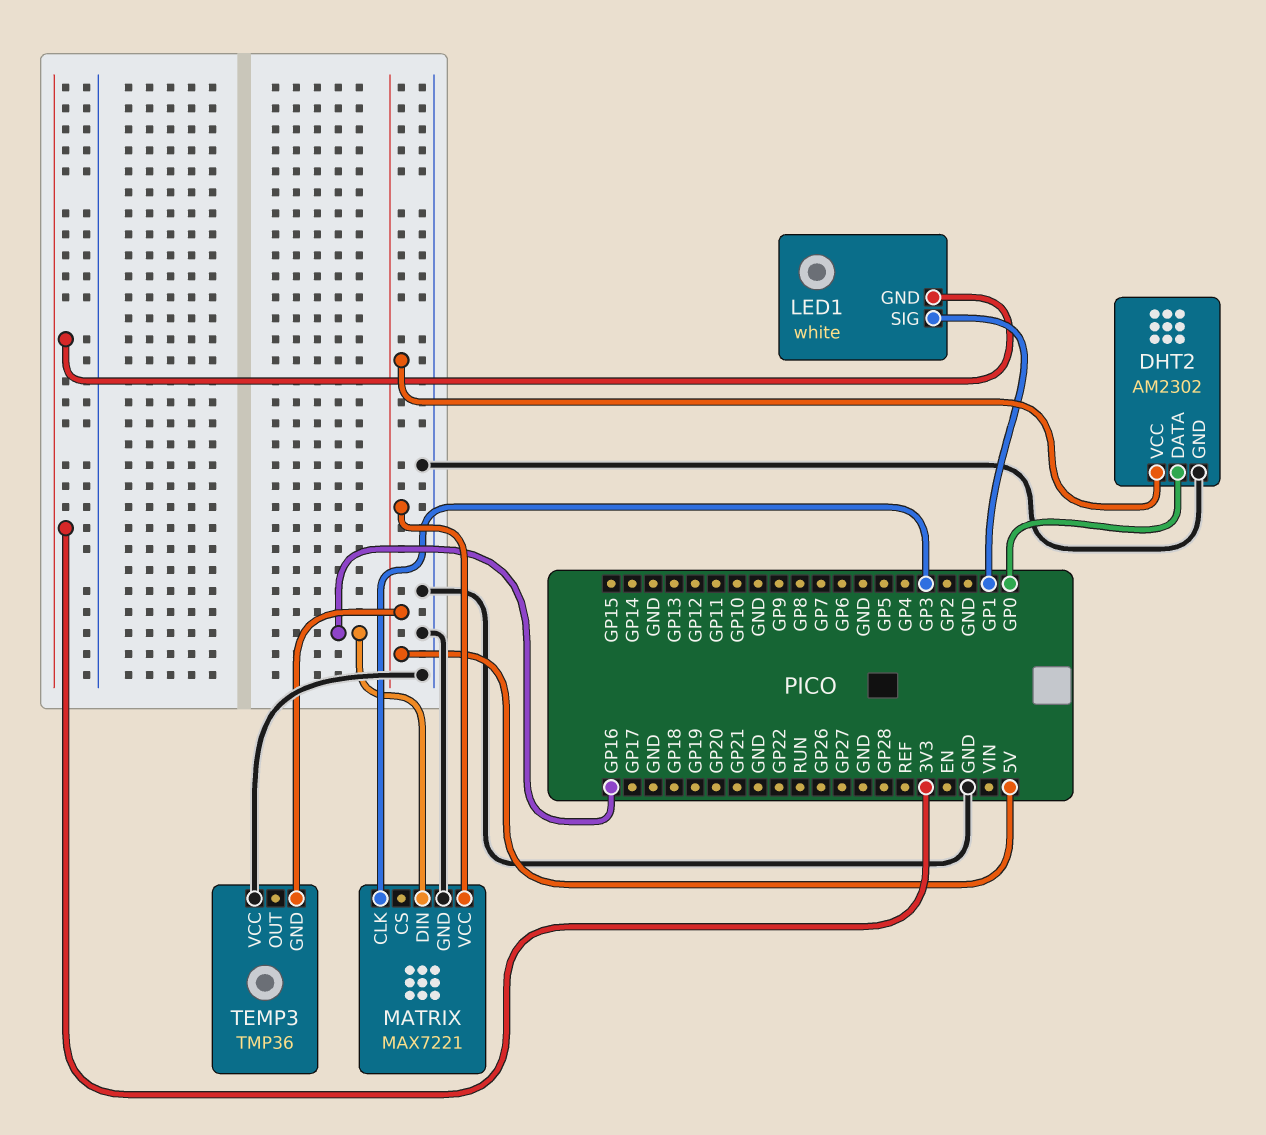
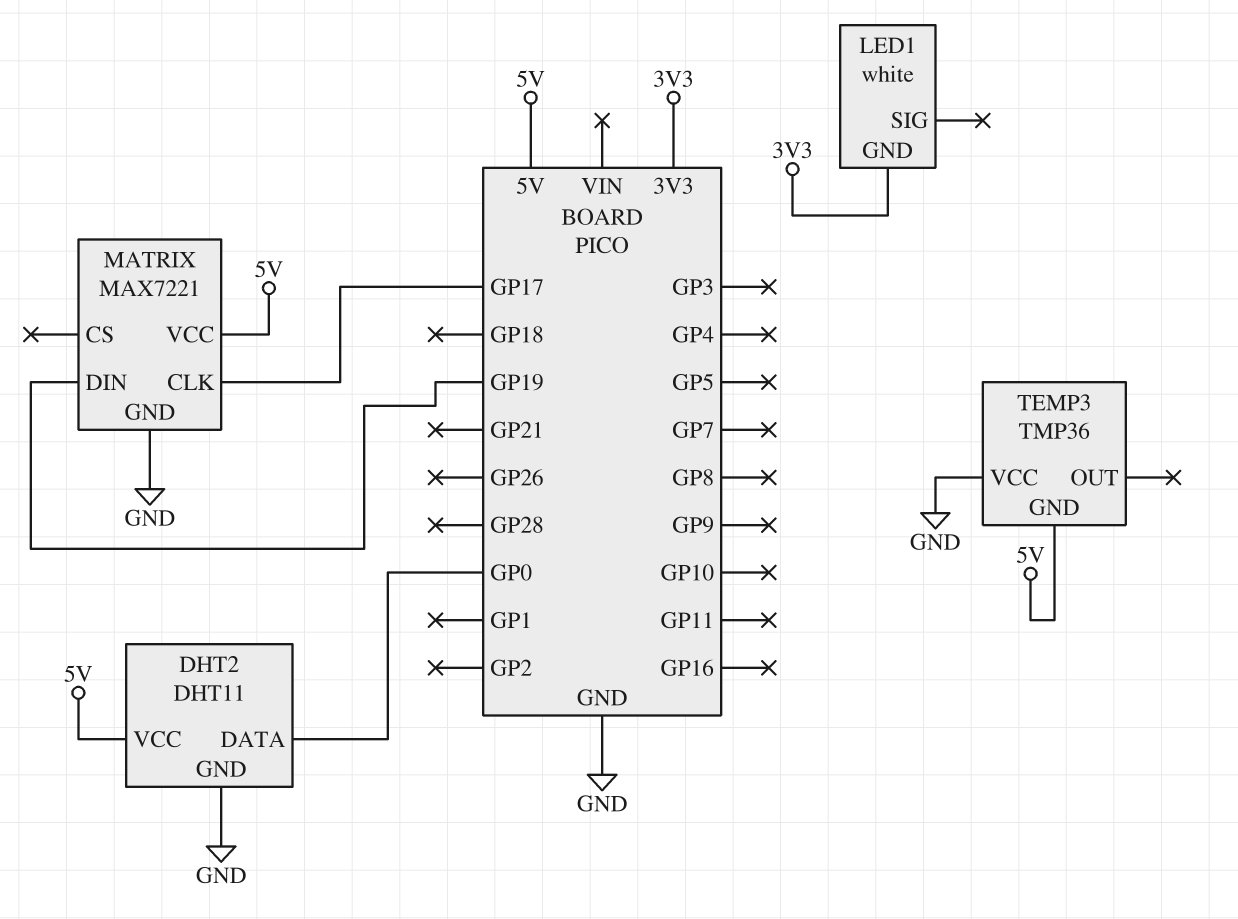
DHT2: AM2302 -> DHT11
LED1 pin SIG: GP1 -> none
MATRIX pin CLK: GP3 -> GP17
MATRIX pin DIN: GP16 -> GP19

